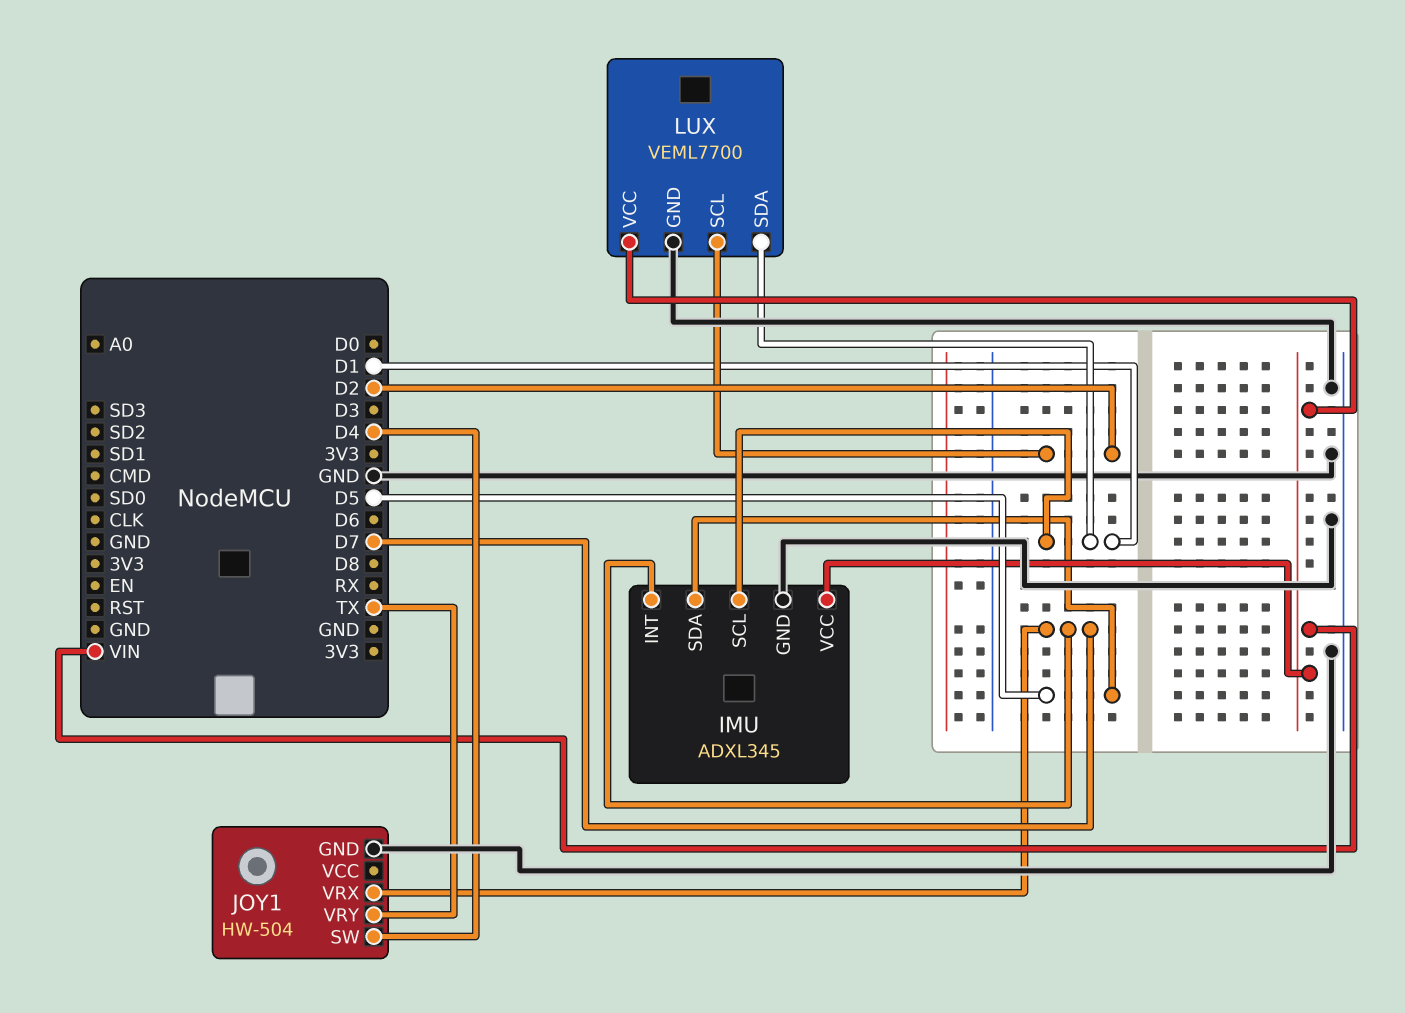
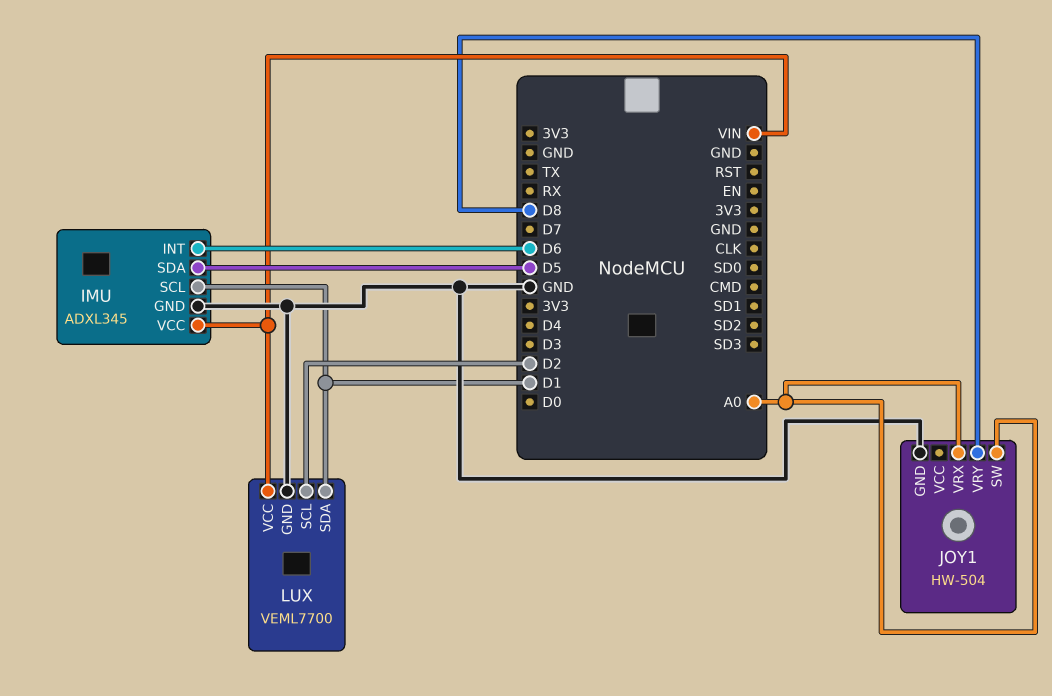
IMU pin INT: D7 -> D6
JOY1 pin SW: D4 -> A0
JOY1 pin VRX: D7 -> A0
JOY1 pin VRY: TX -> D8

